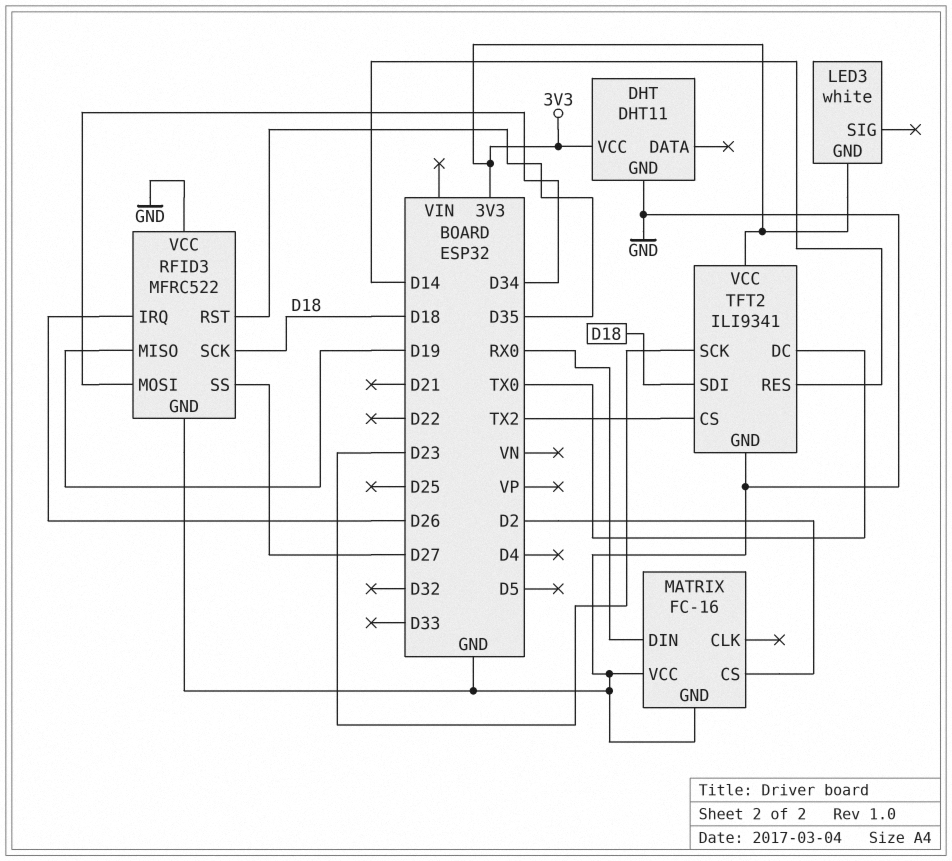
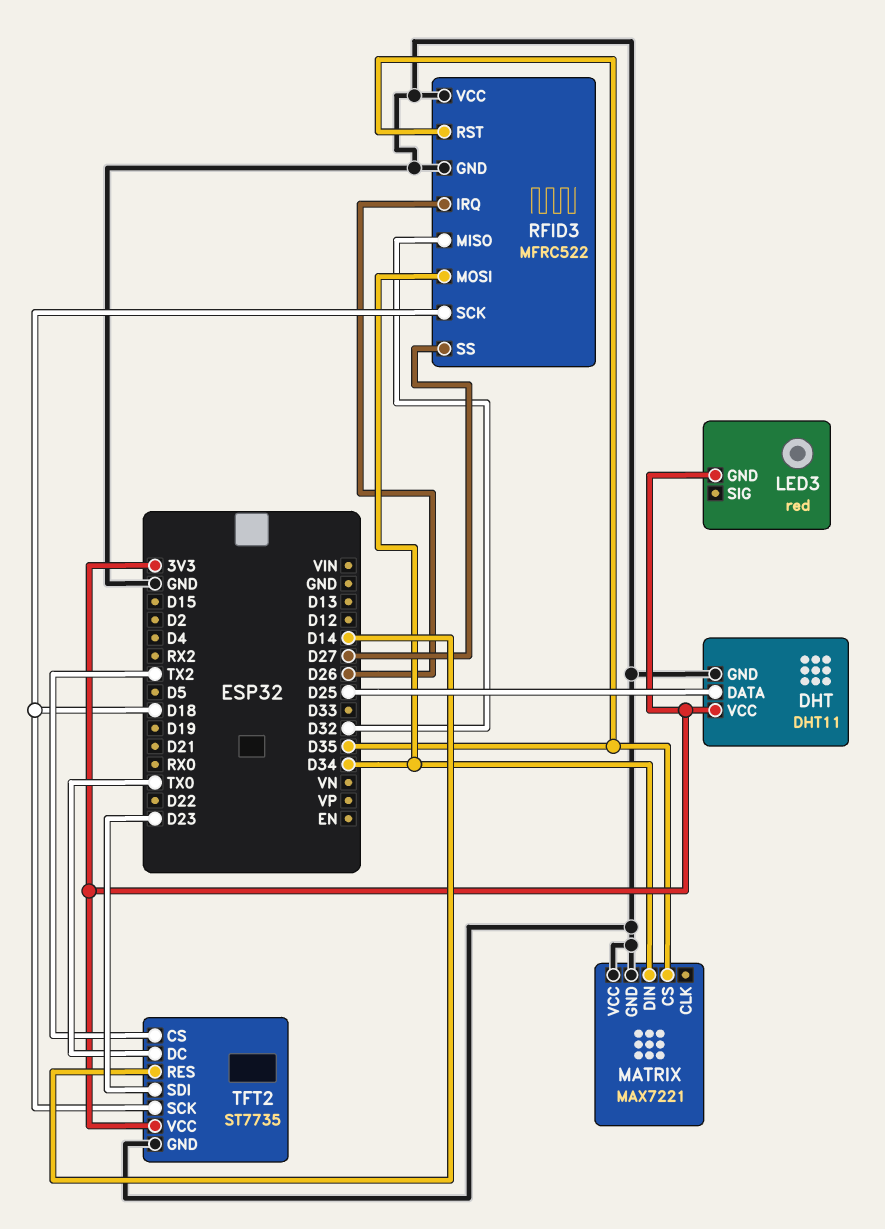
DHT pin DATA: none -> D25
LED3: white -> red
MATRIX: FC-16 -> MAX7221
MATRIX pin CS: D2 -> D35
MATRIX pin DIN: RX0 -> D34
RFID3 pin MISO: D19 -> D32
TFT2: ILI9341 -> ST7735
TFT2 pin SCK: D23 -> D18
TFT2 pin SDI: D18 -> D23

